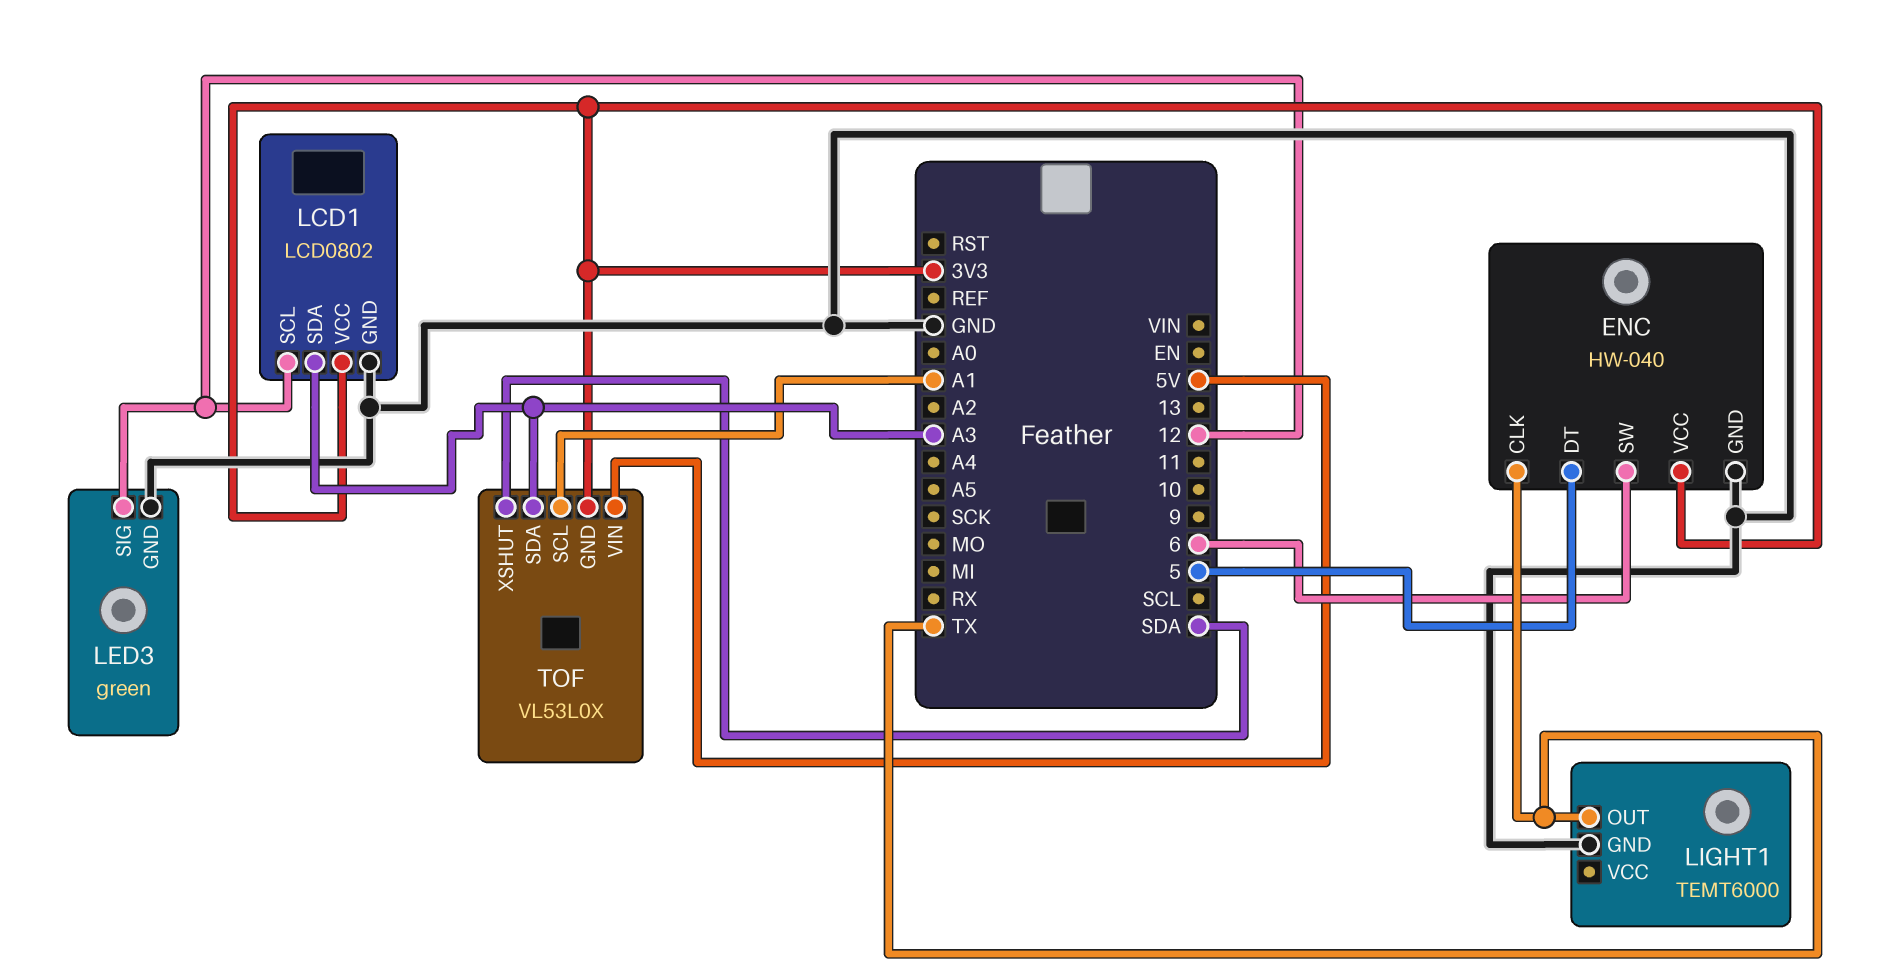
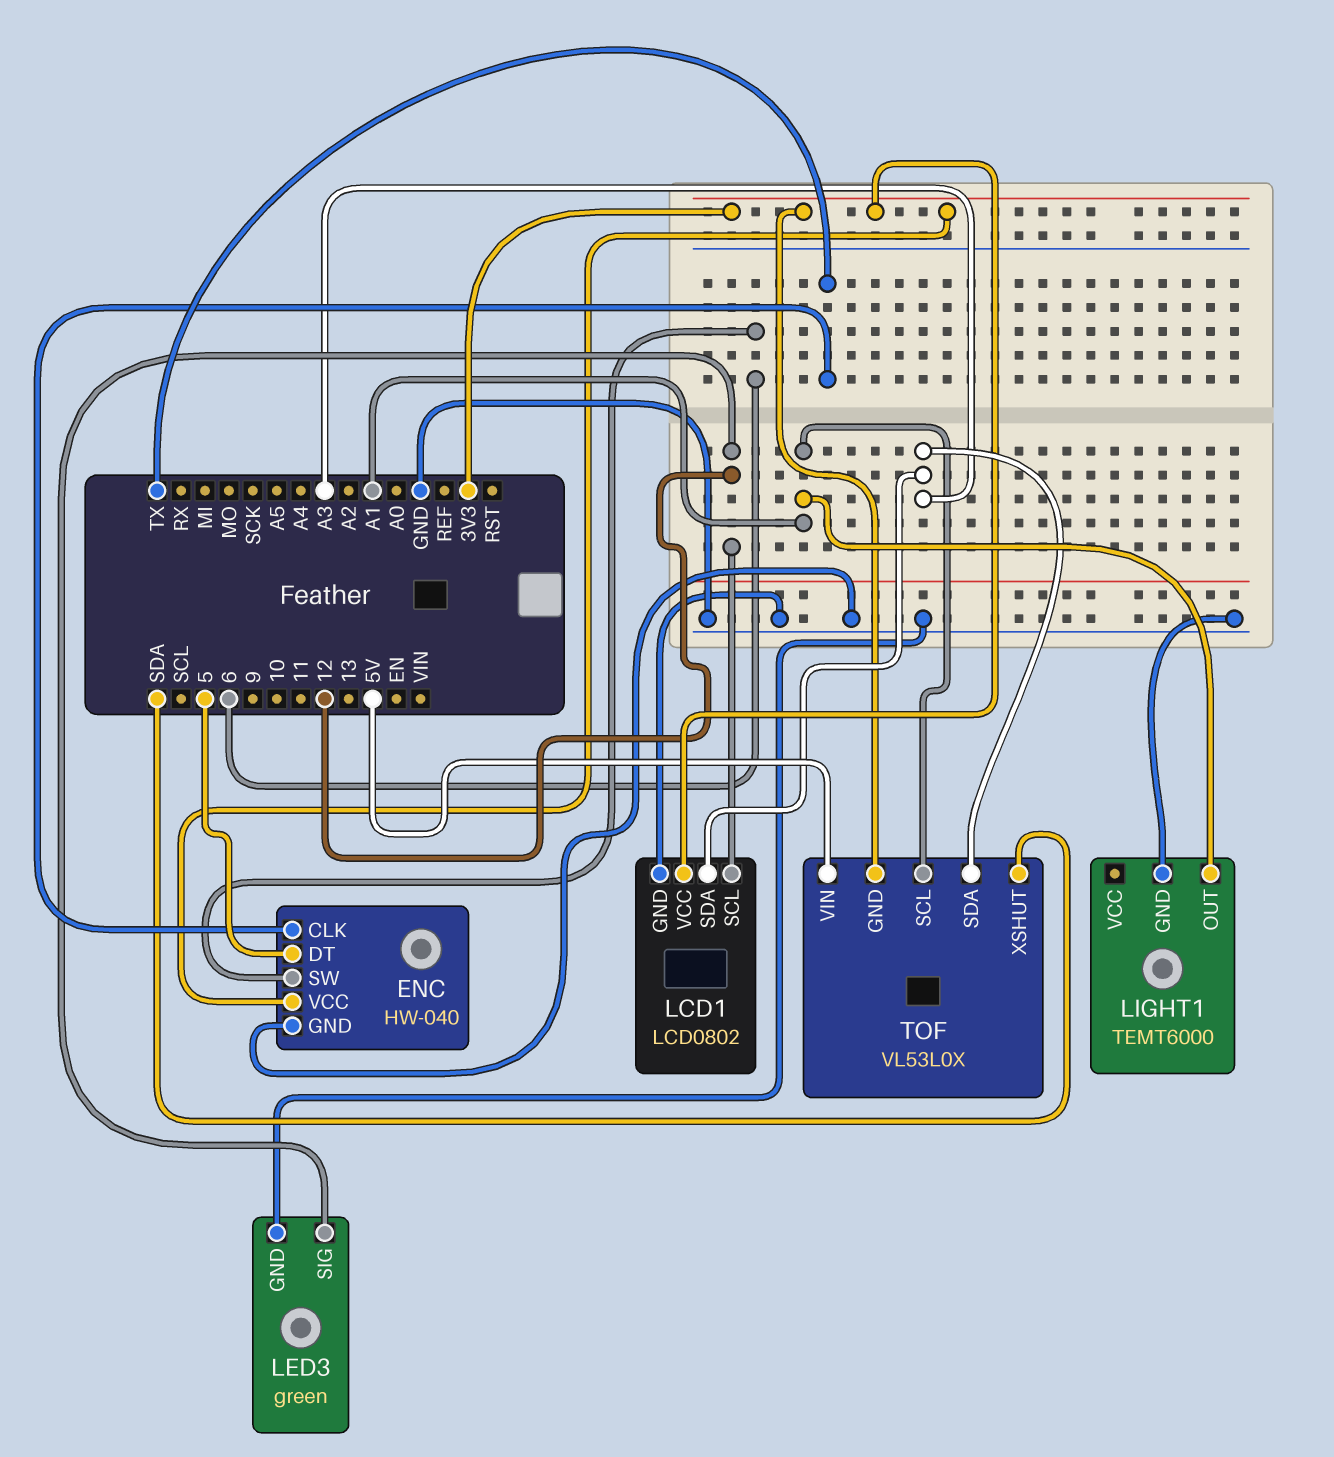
LIGHT1 pin OUT: TX -> A1

